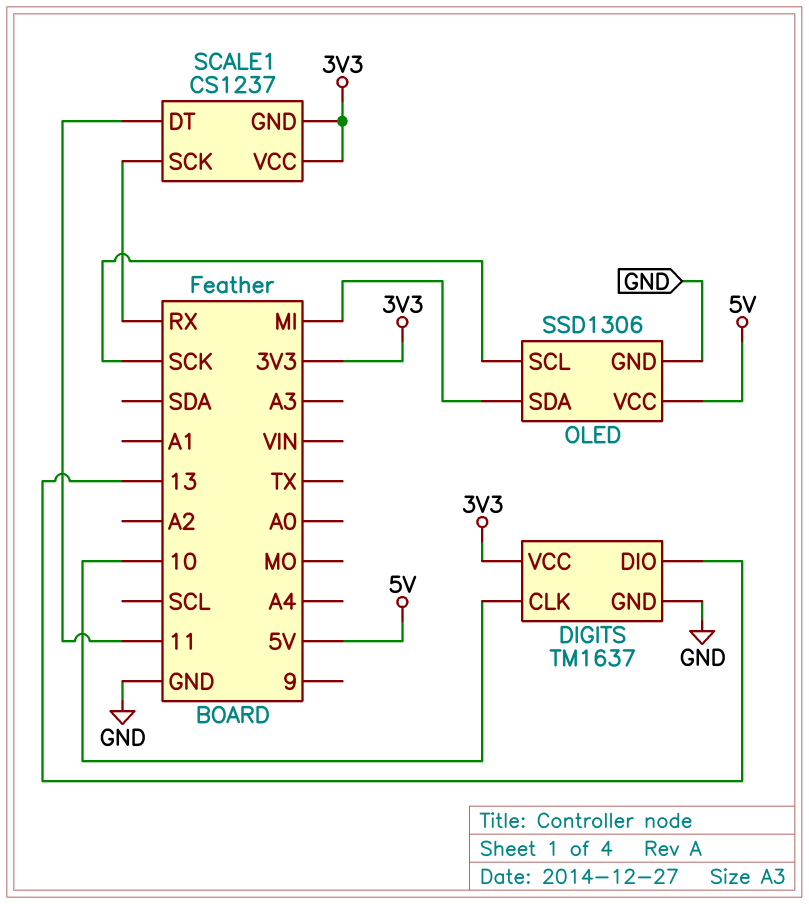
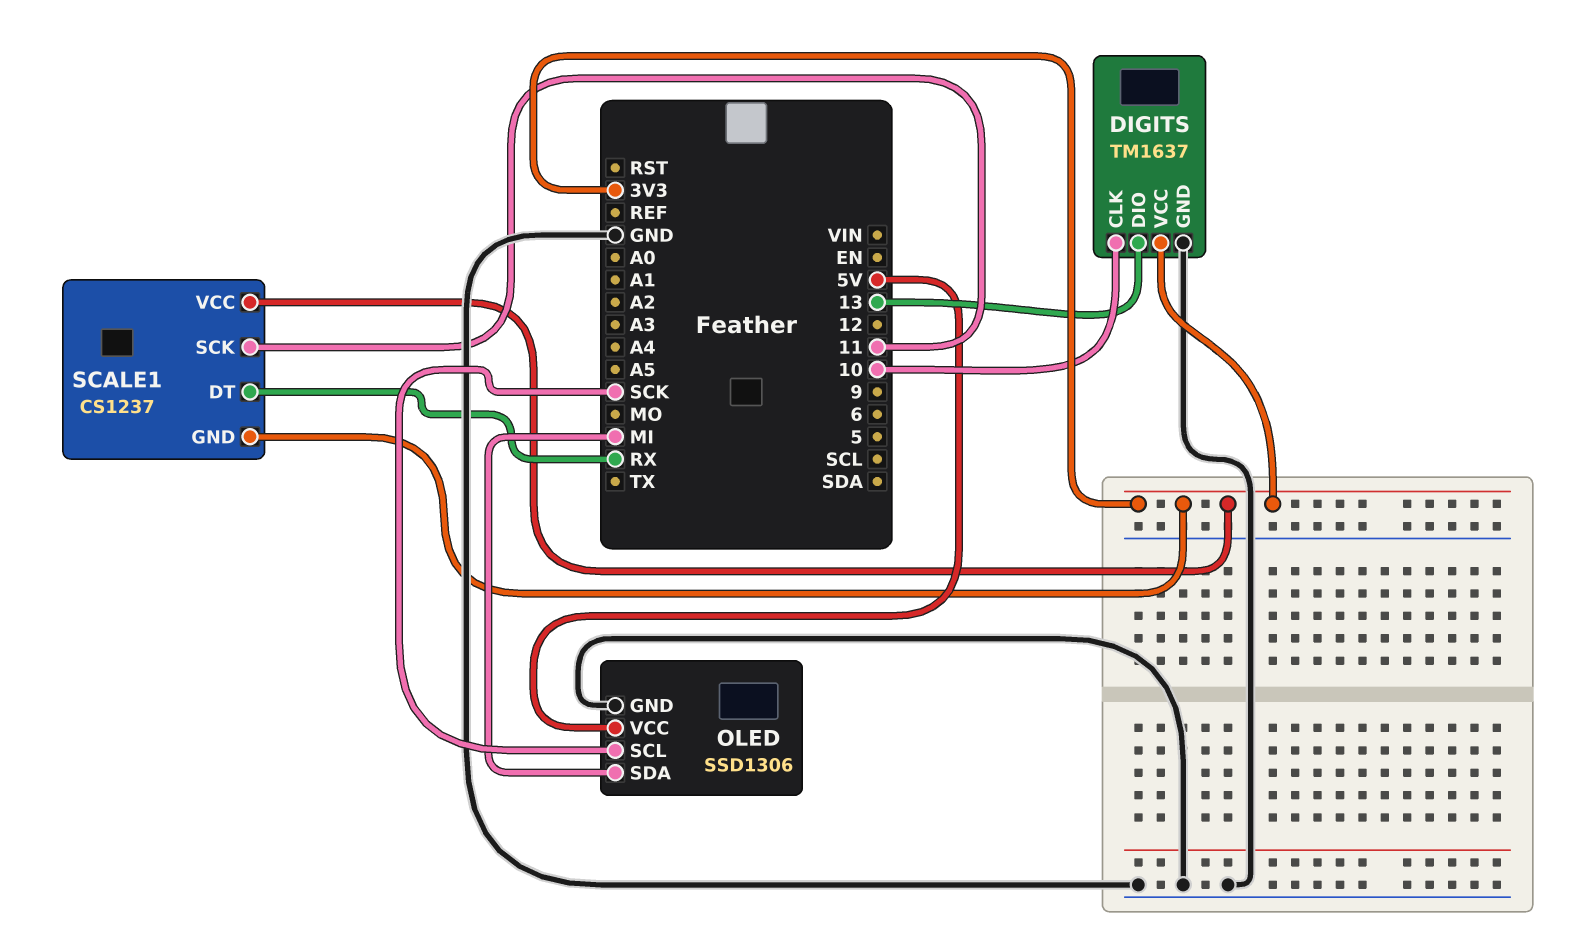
SCALE1 pin DT: 11 -> RX
SCALE1 pin SCK: RX -> 11

